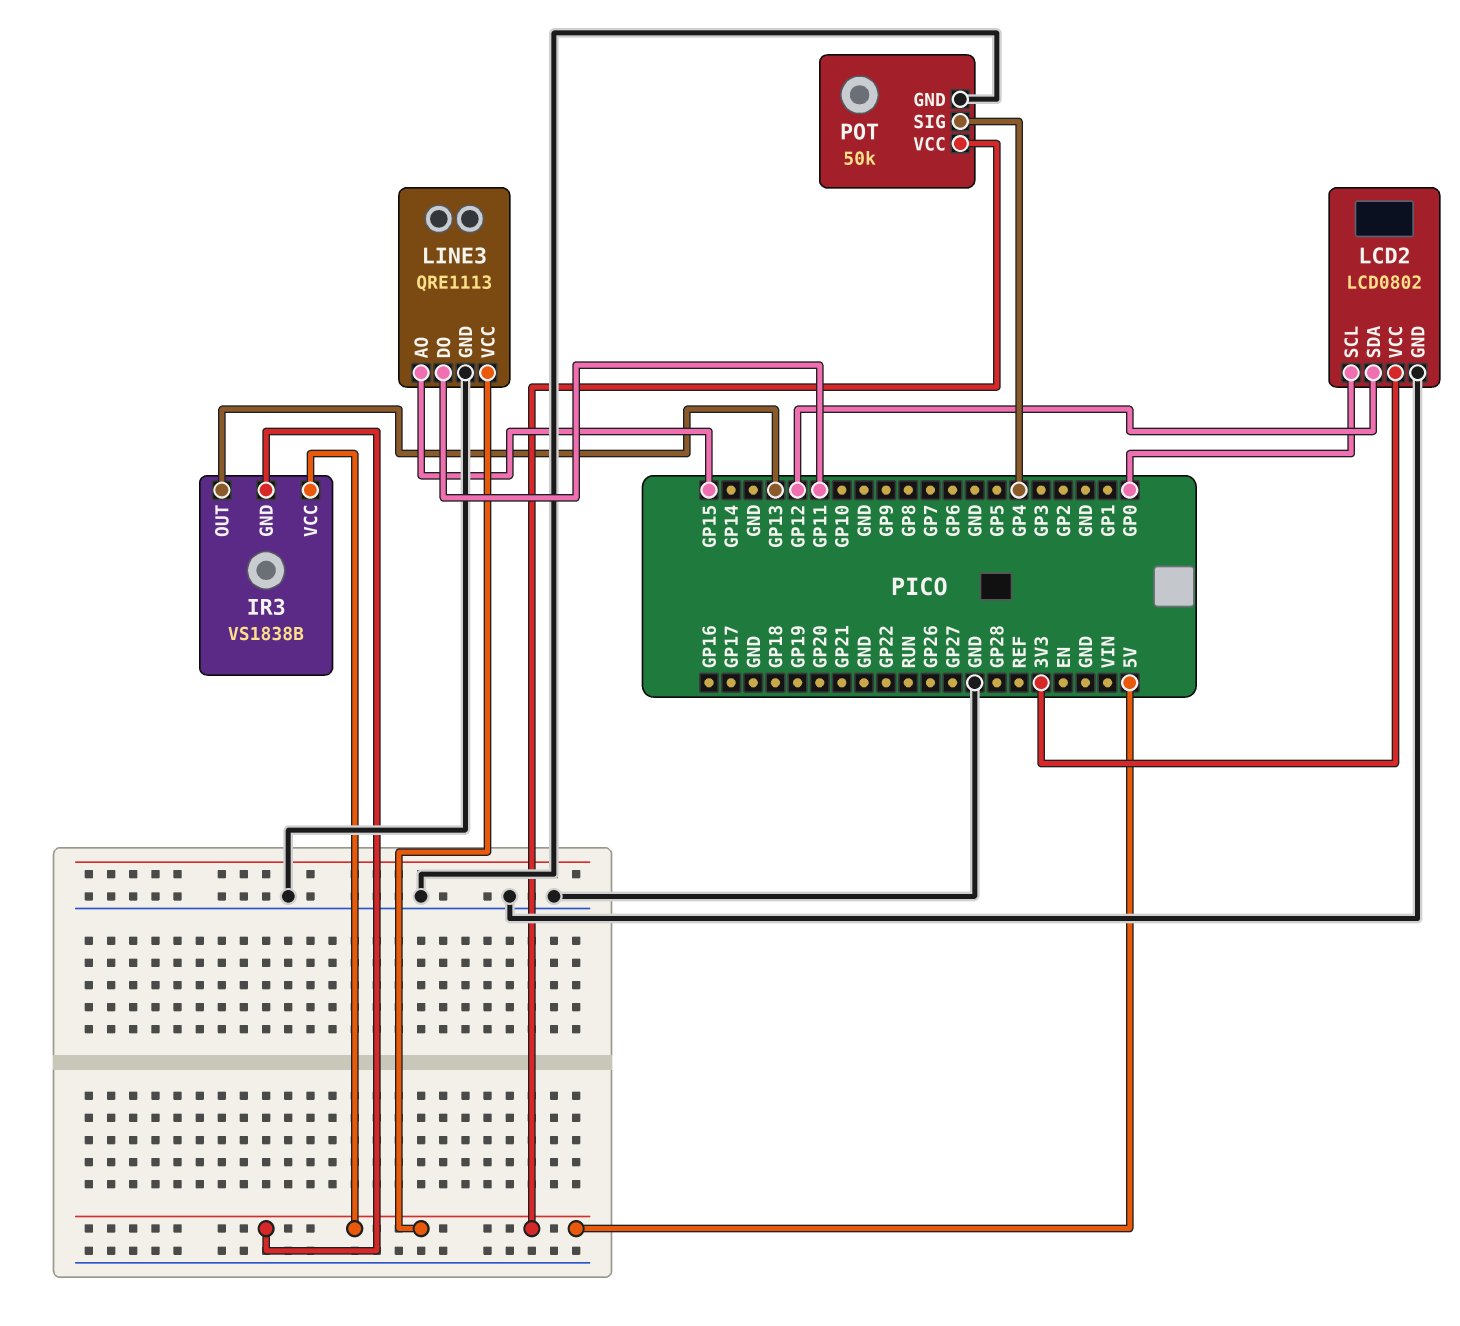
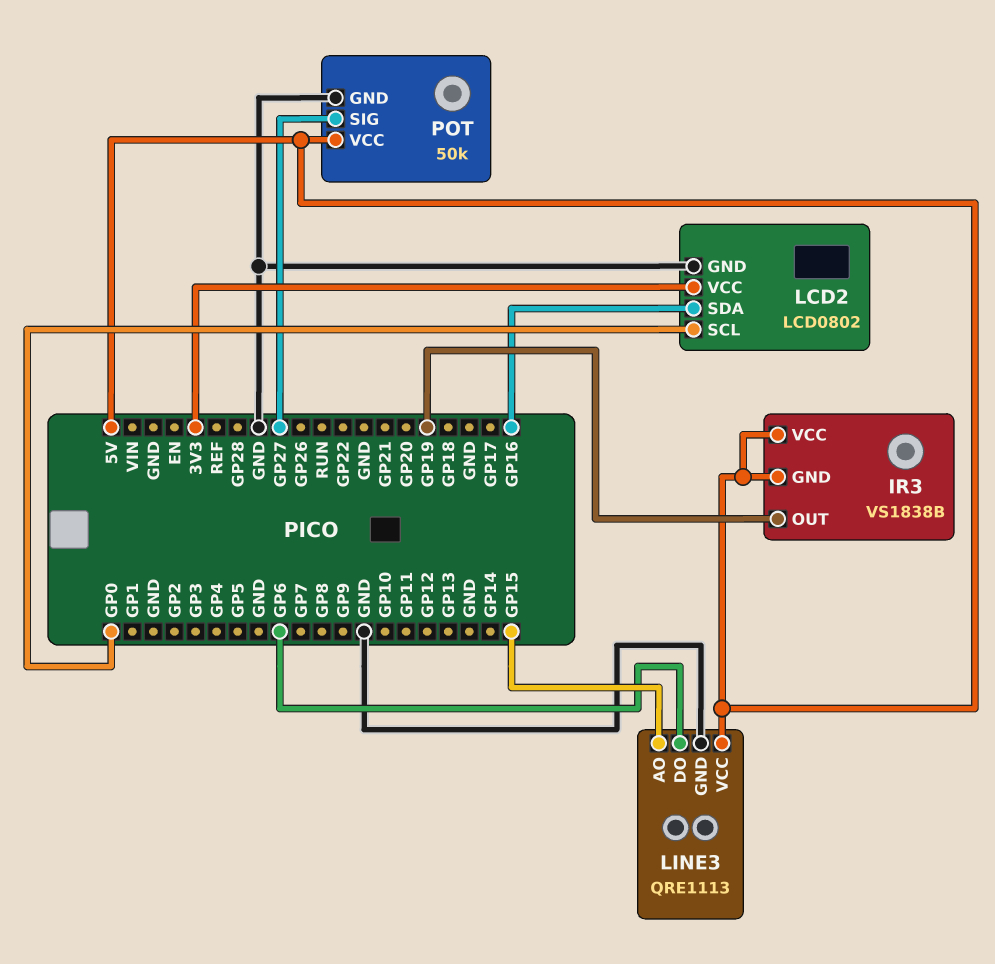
IR3 pin OUT: GP13 -> GP19
LCD2 pin SDA: GP12 -> GP16
LINE3 pin DO: GP11 -> GP6
POT pin SIG: GP4 -> GP27

